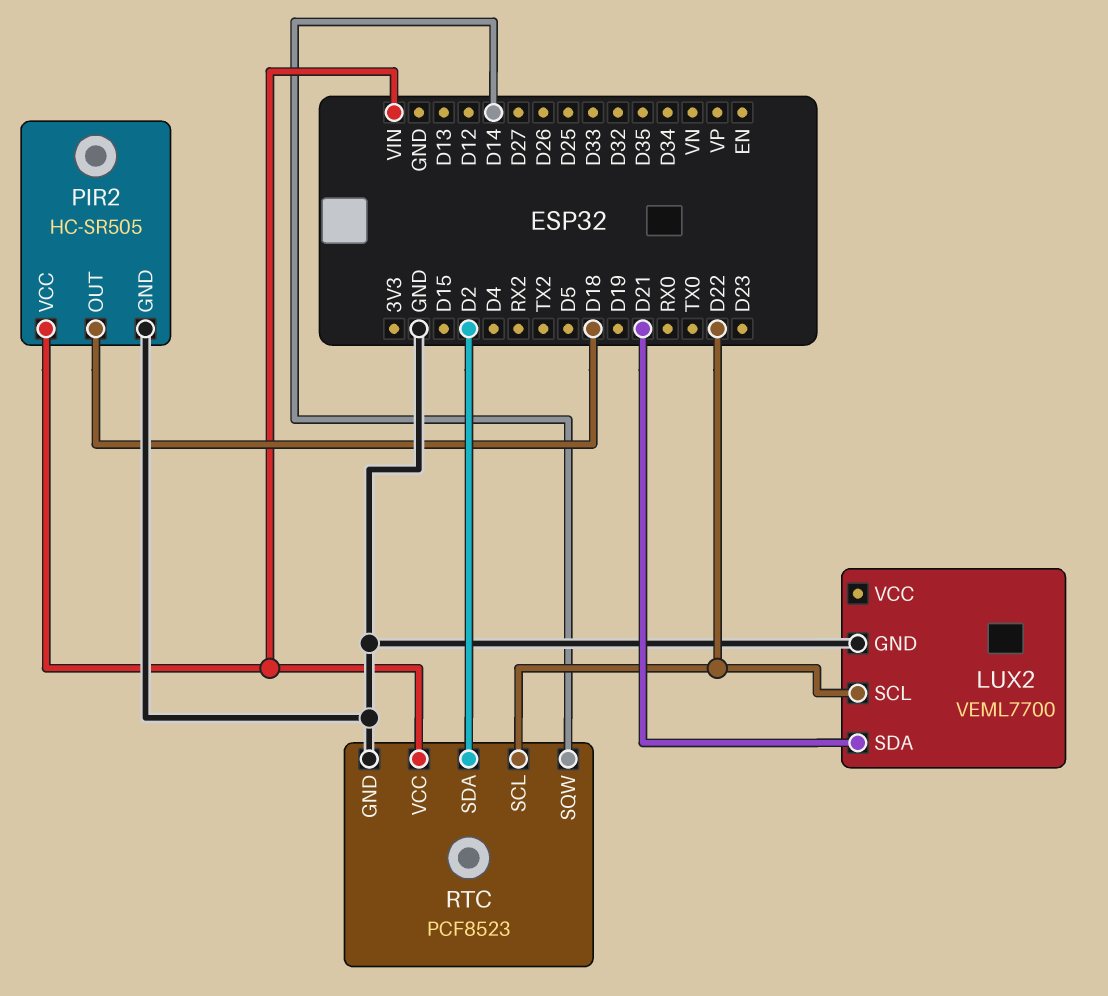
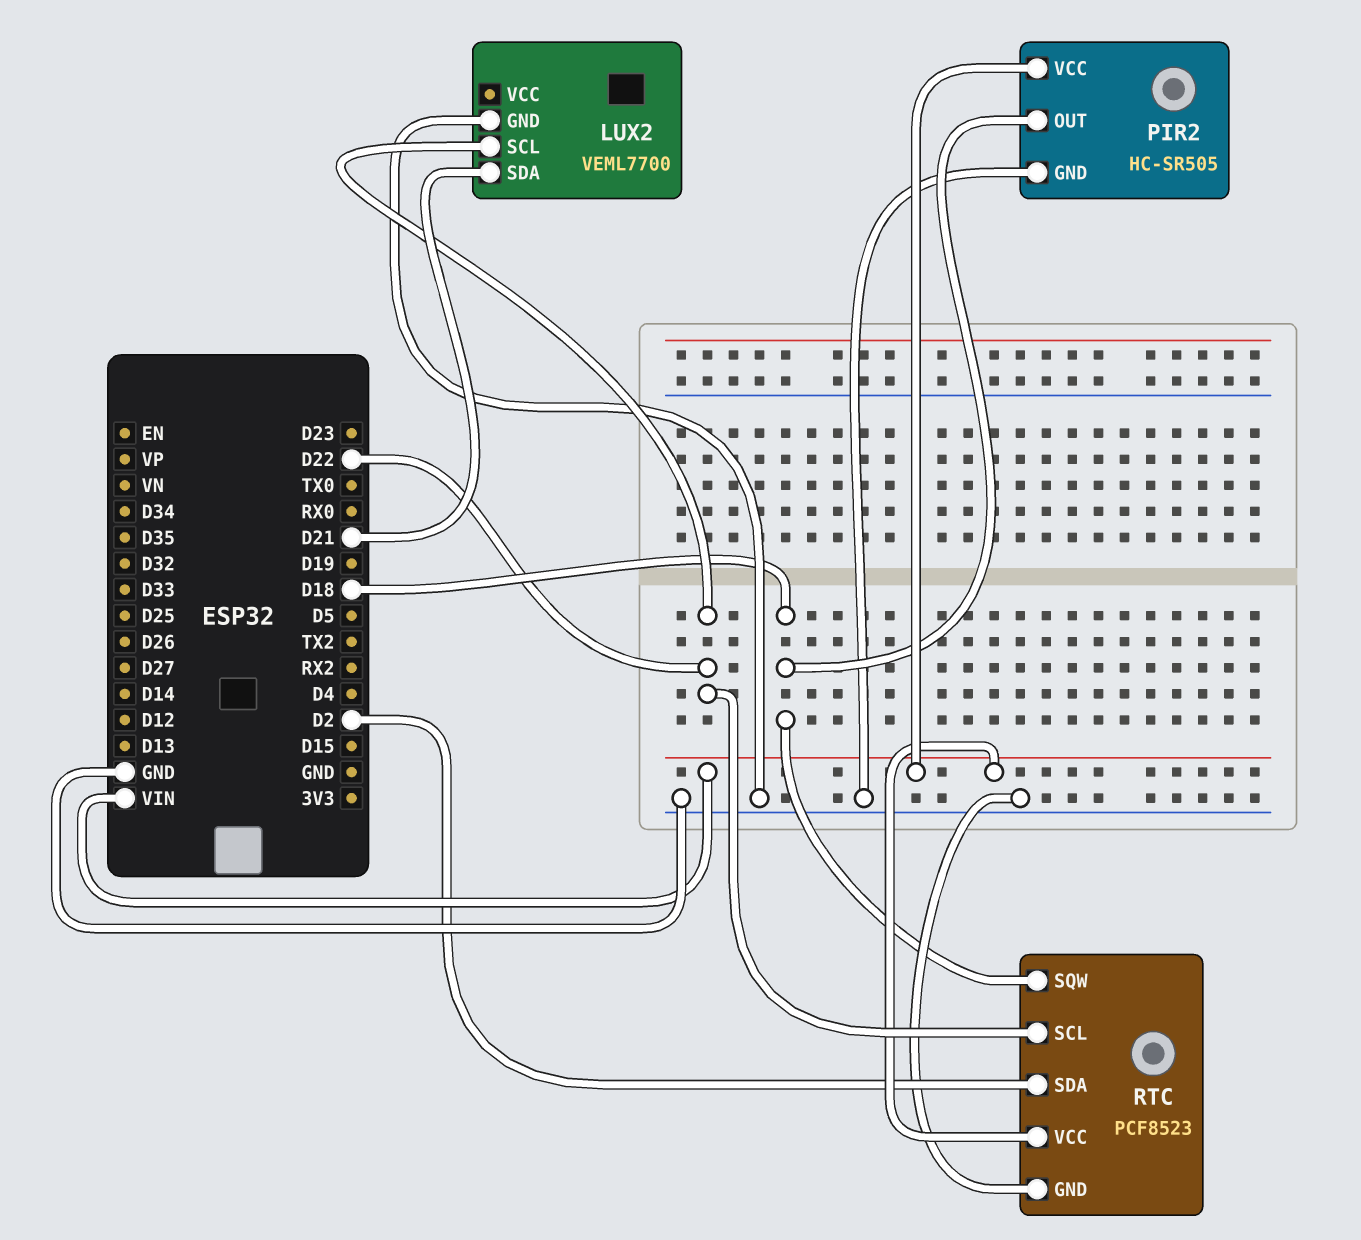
RTC pin SQW: D14 -> D18

